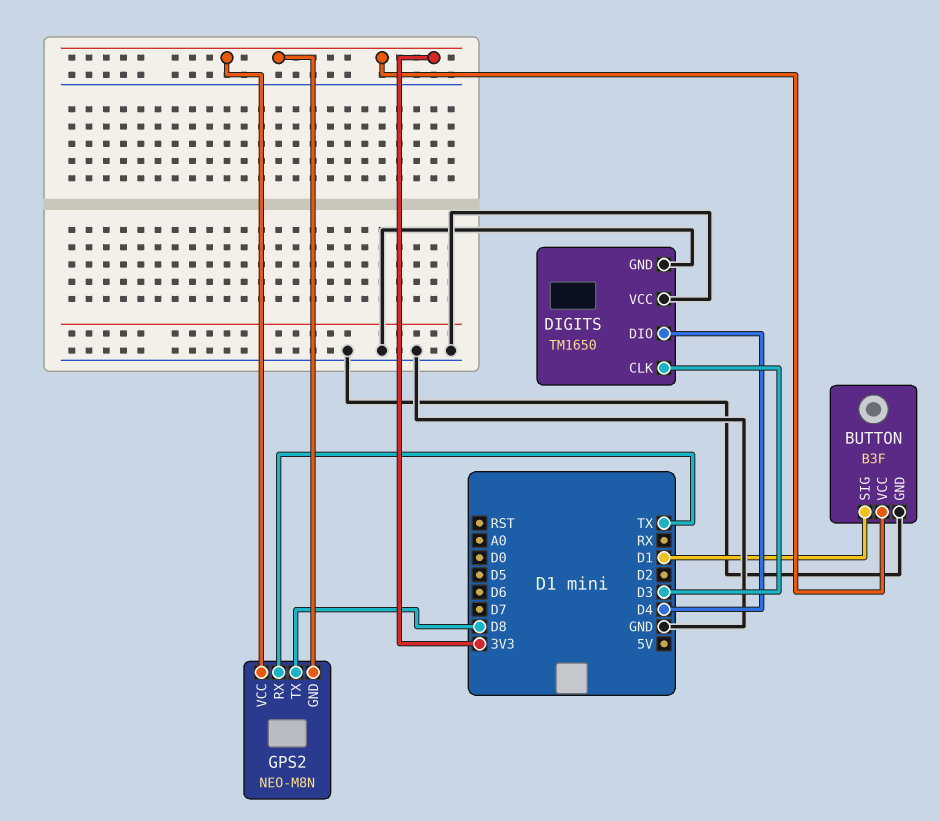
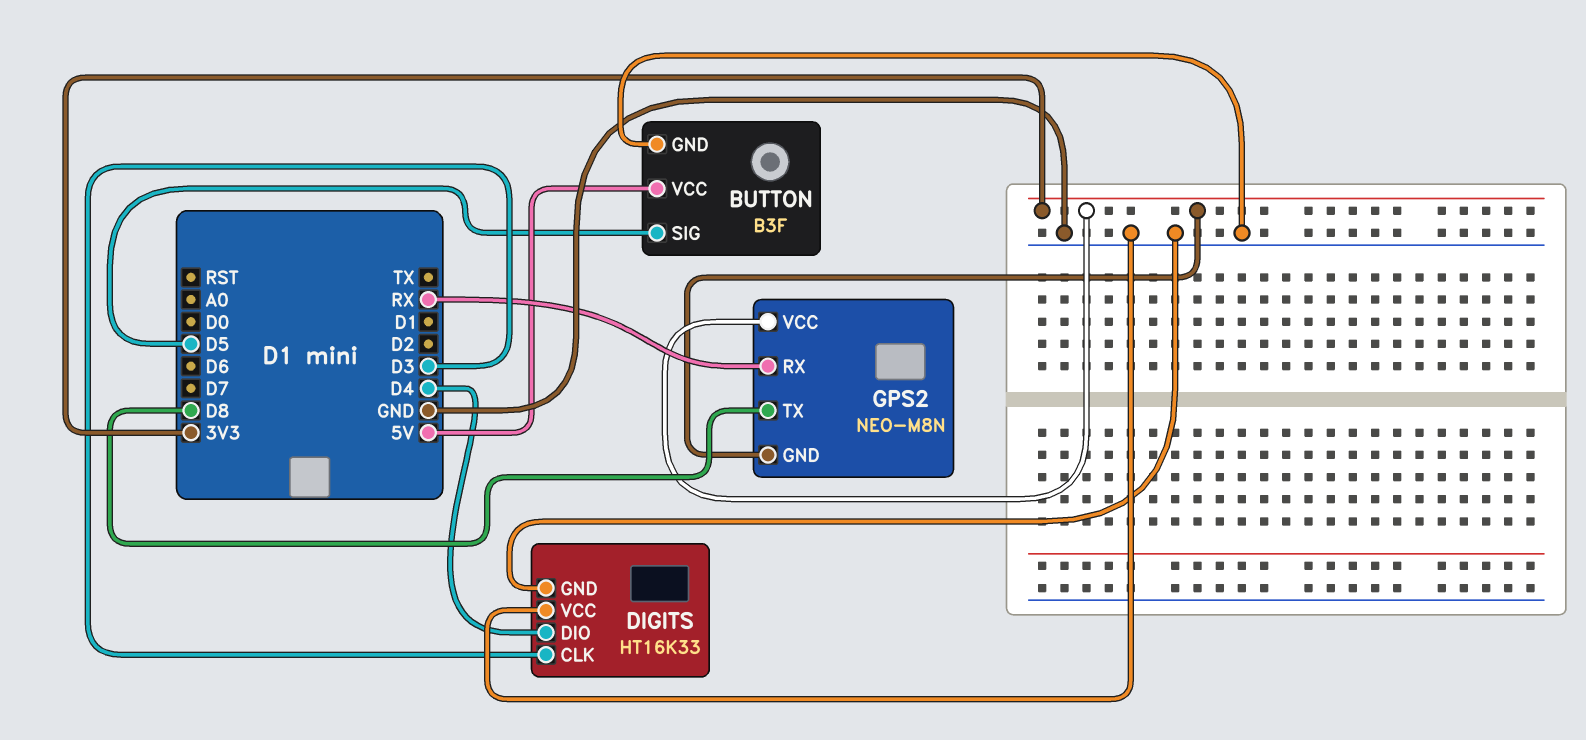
BUTTON pin SIG: D1 -> D5
BUTTON pin VCC: 3V3 -> 5V
DIGITS: TM1650 -> HT16K33
GPS2 pin RX: TX -> RX

